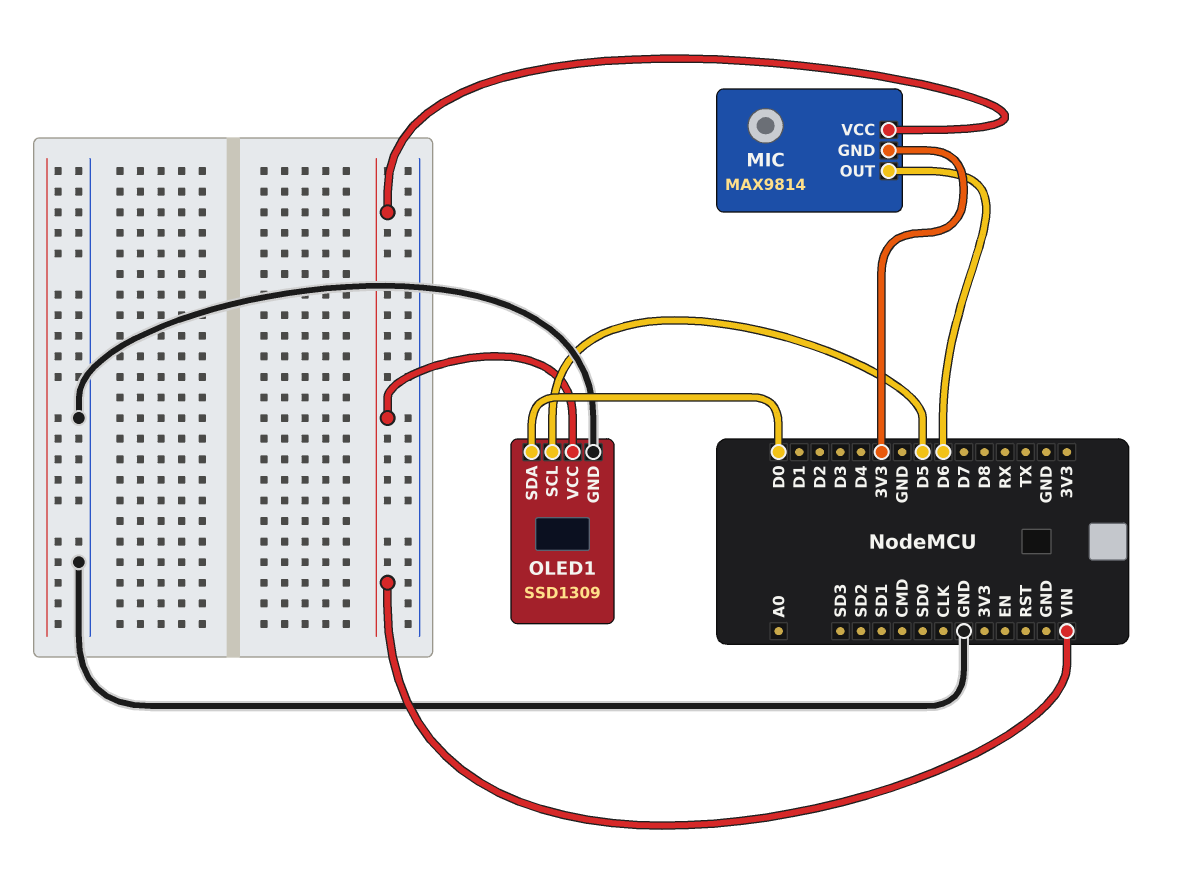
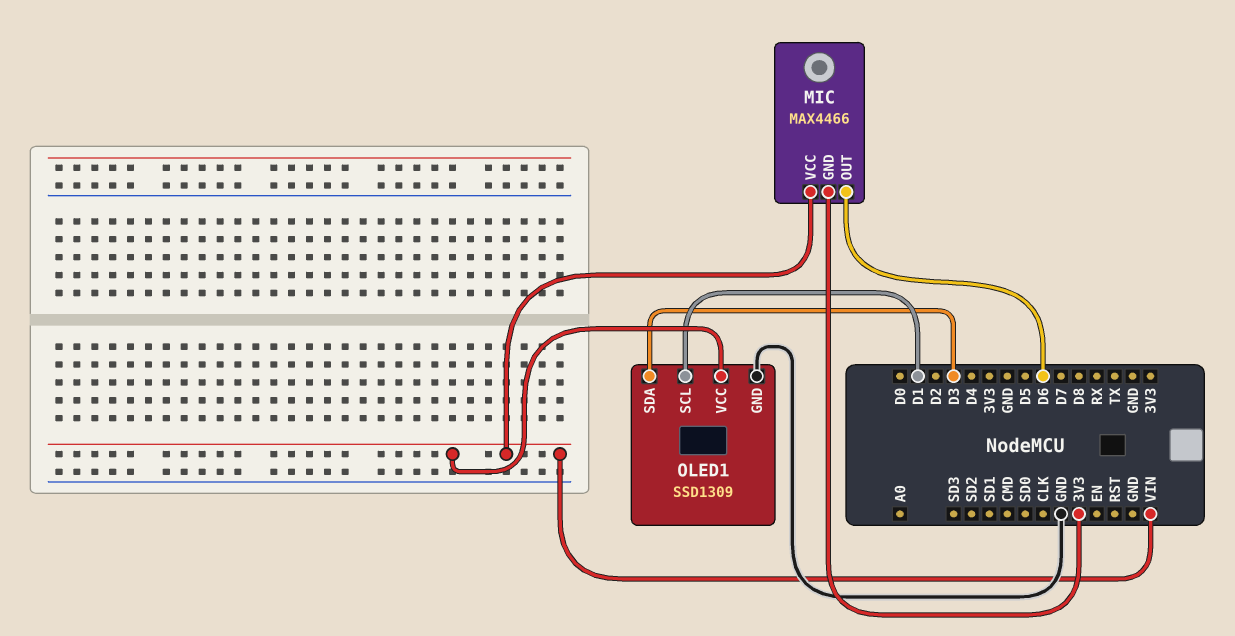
MIC: MAX9814 -> MAX4466
OLED1 pin SCL: D5 -> D1
OLED1 pin SDA: D0 -> D3

